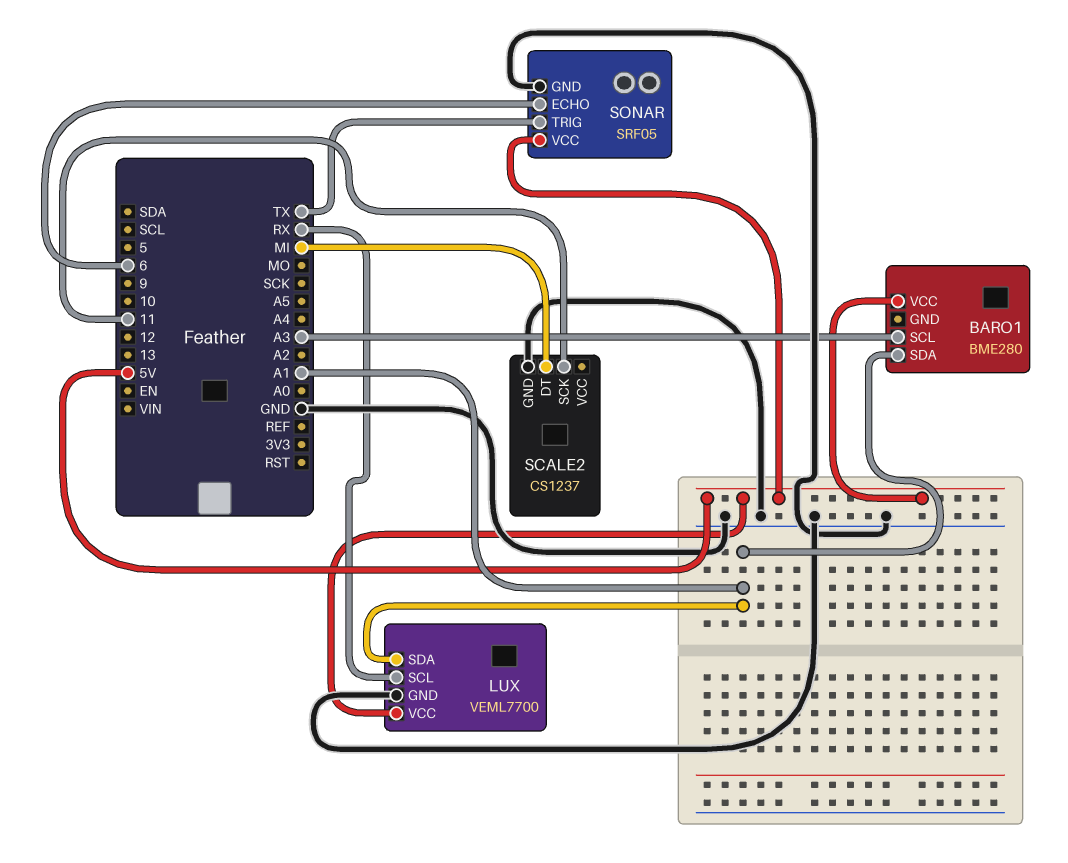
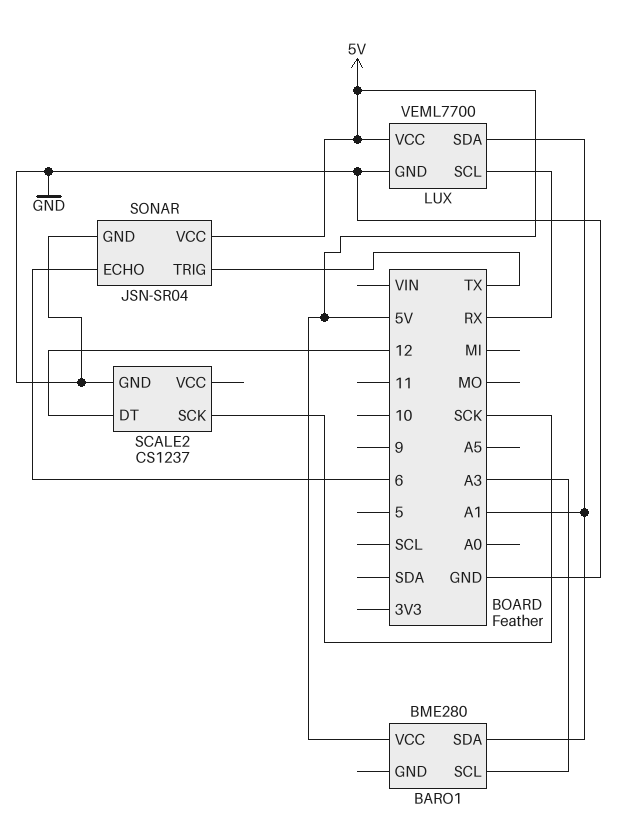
SCALE2 pin DT: MI -> 12
SCALE2 pin SCK: 11 -> SCK
SONAR: SRF05 -> JSN-SR04

